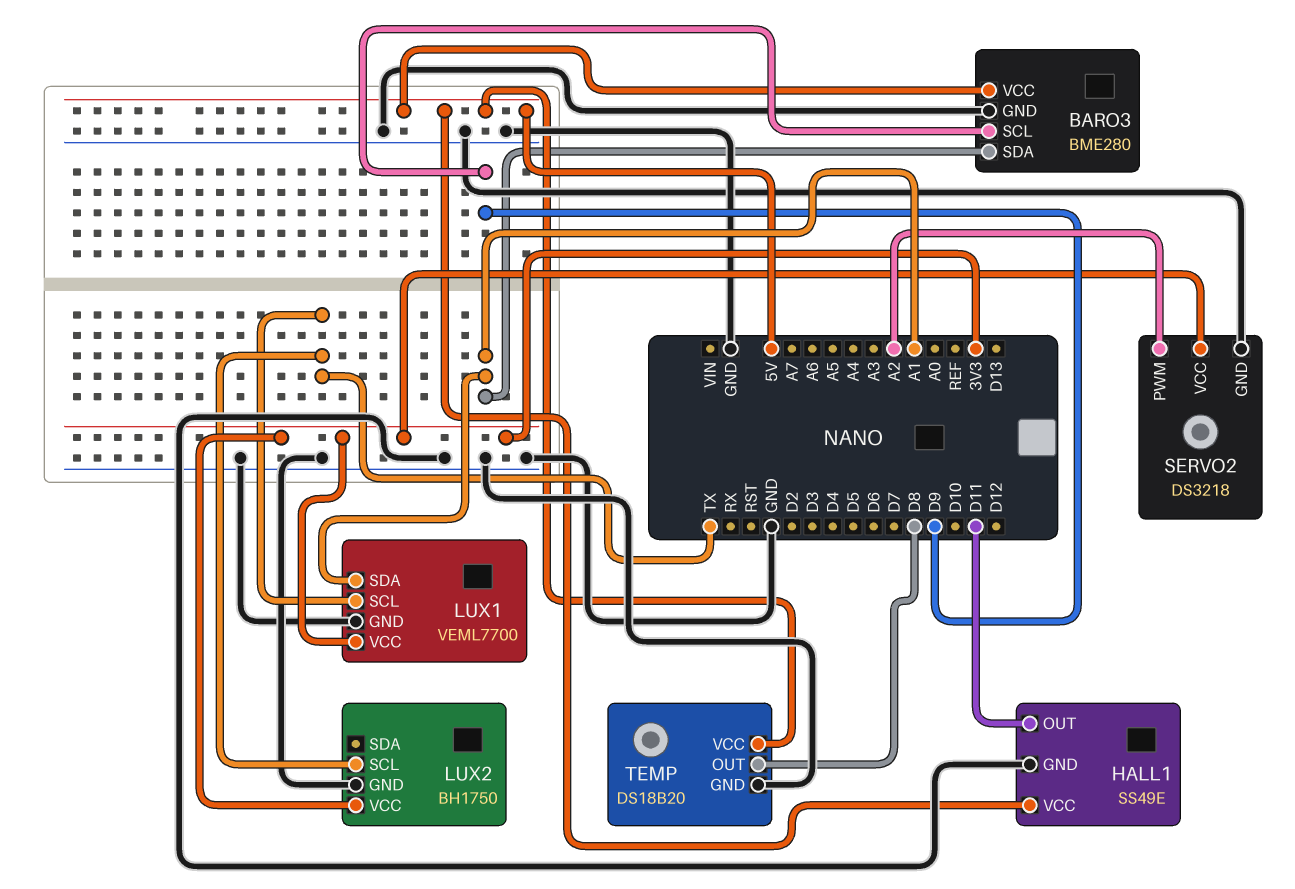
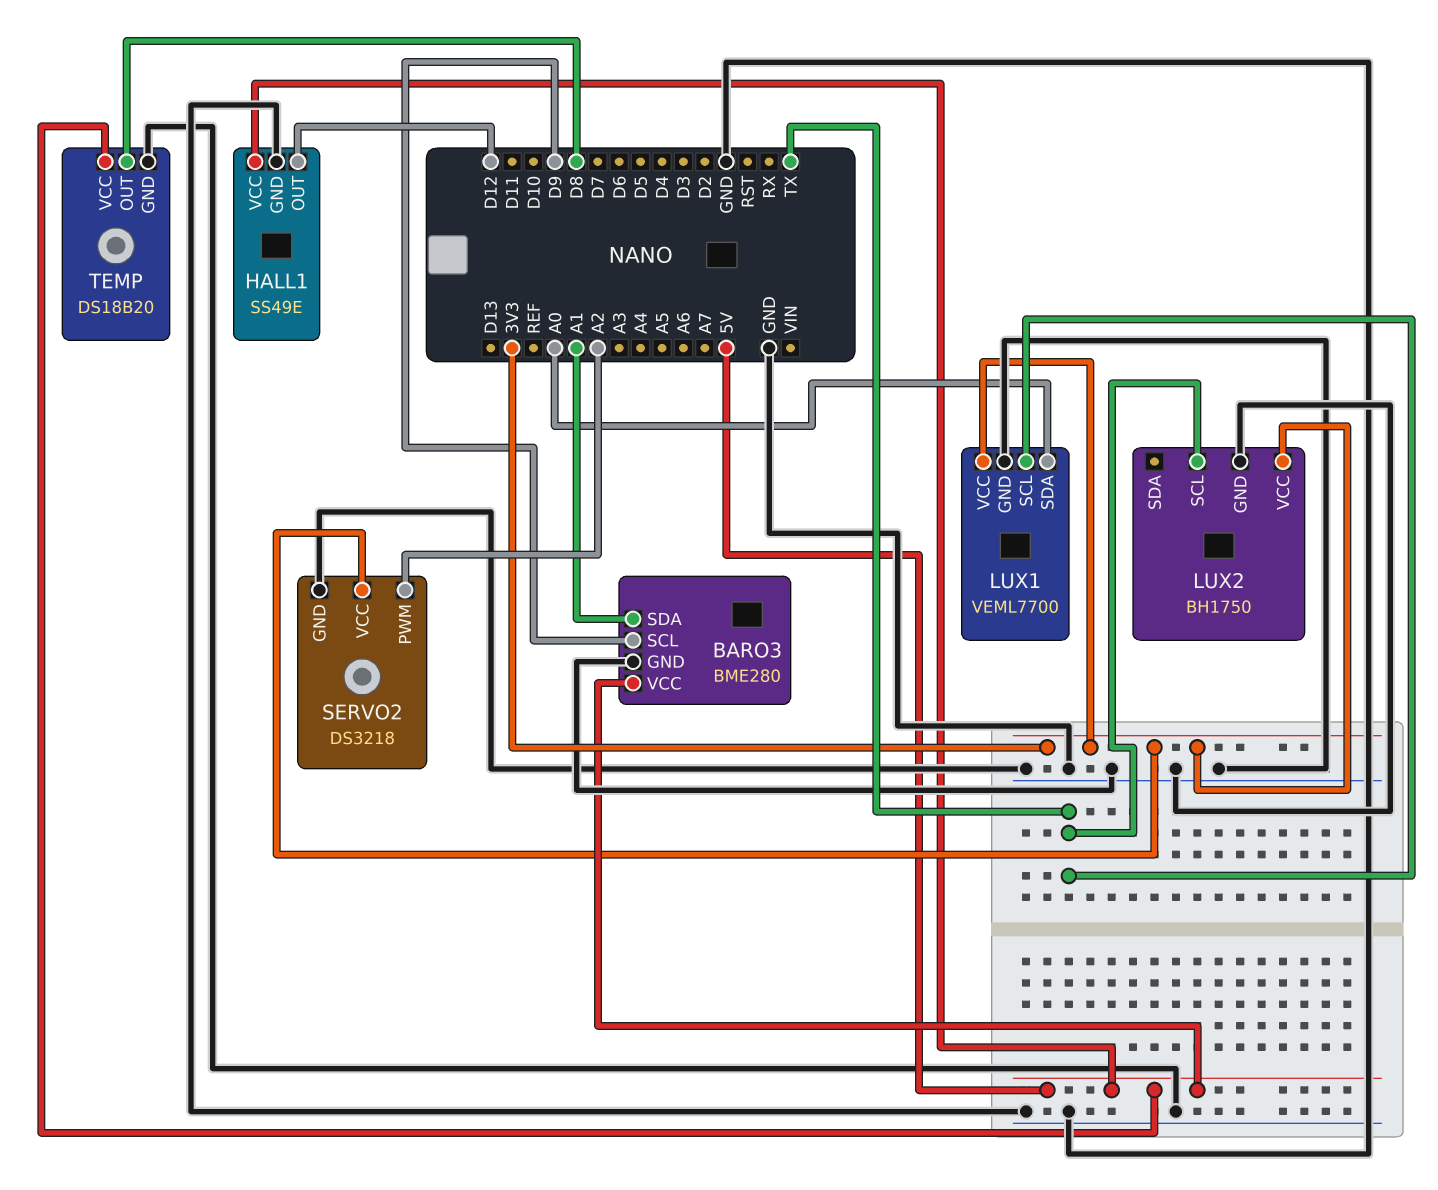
HALL1 pin OUT: D11 -> D12
LUX1 pin SDA: A1 -> A0

